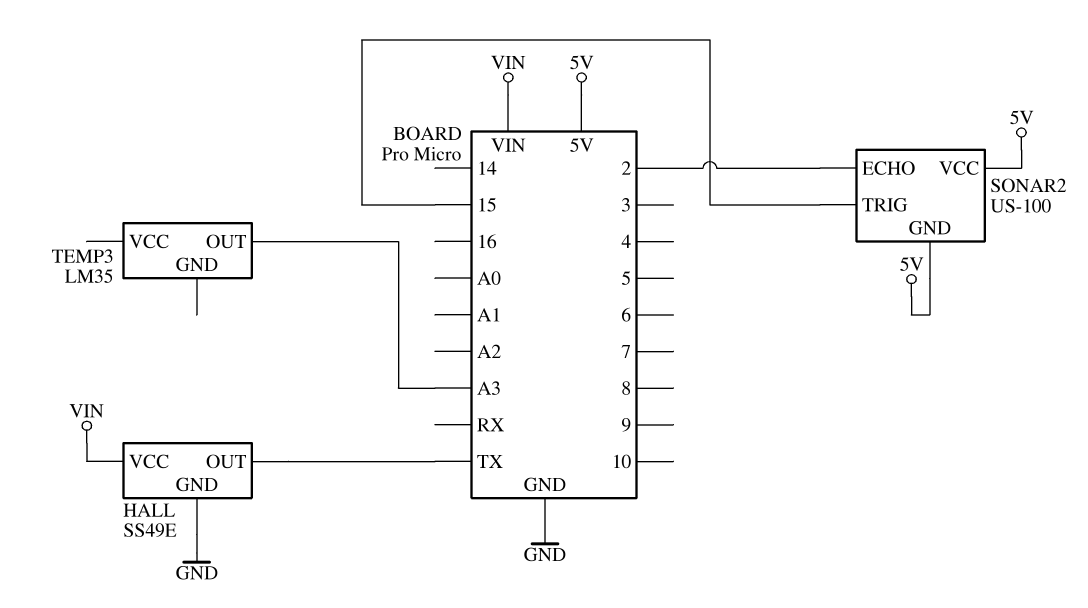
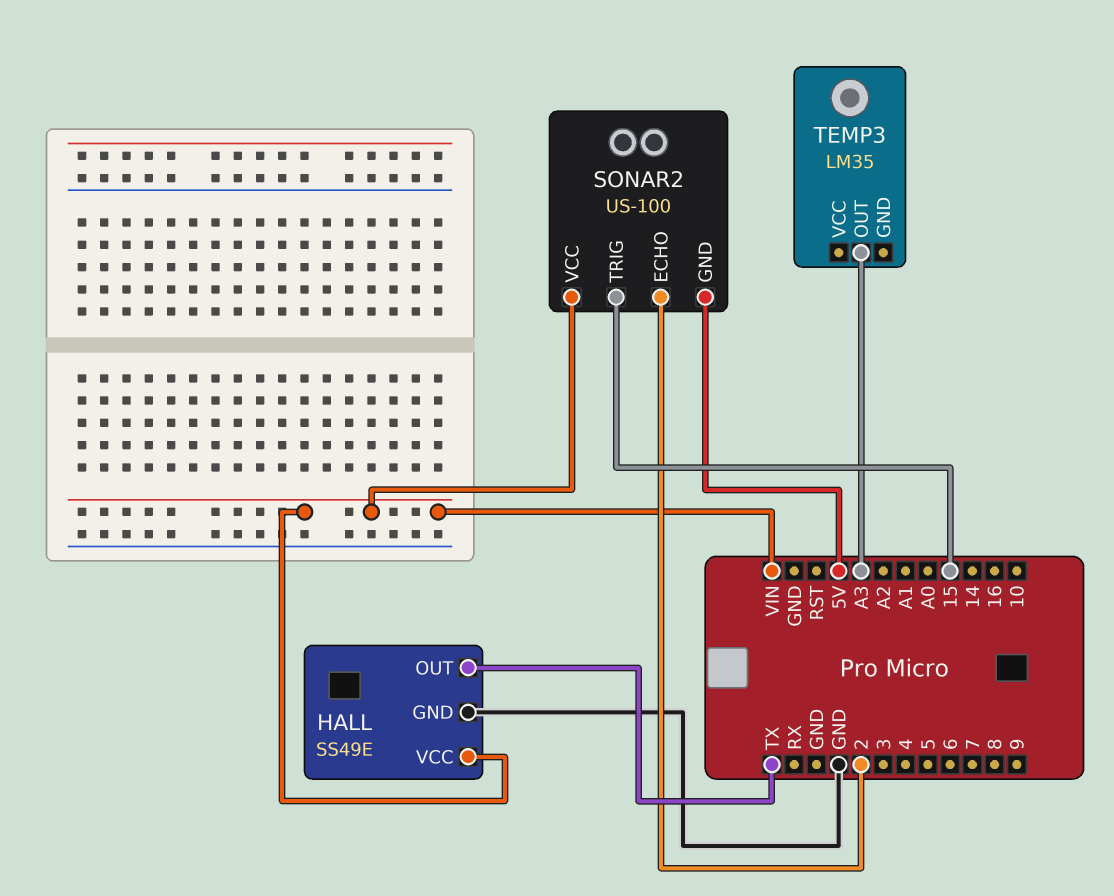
SONAR2 pin VCC: 5V -> VIN

